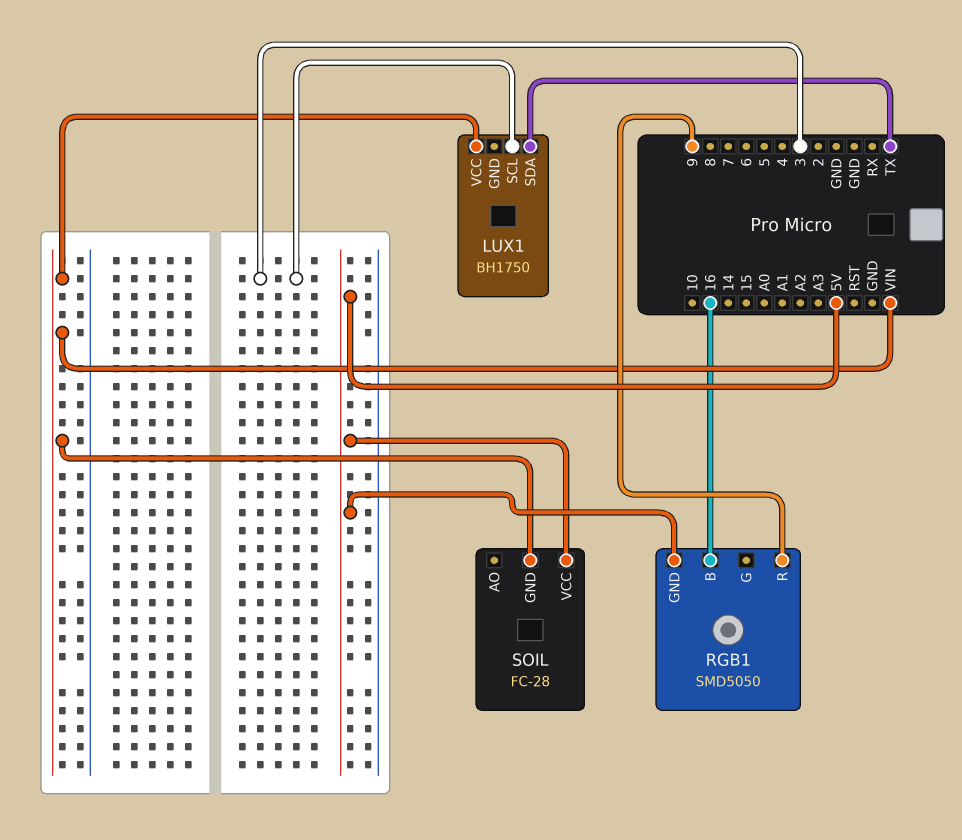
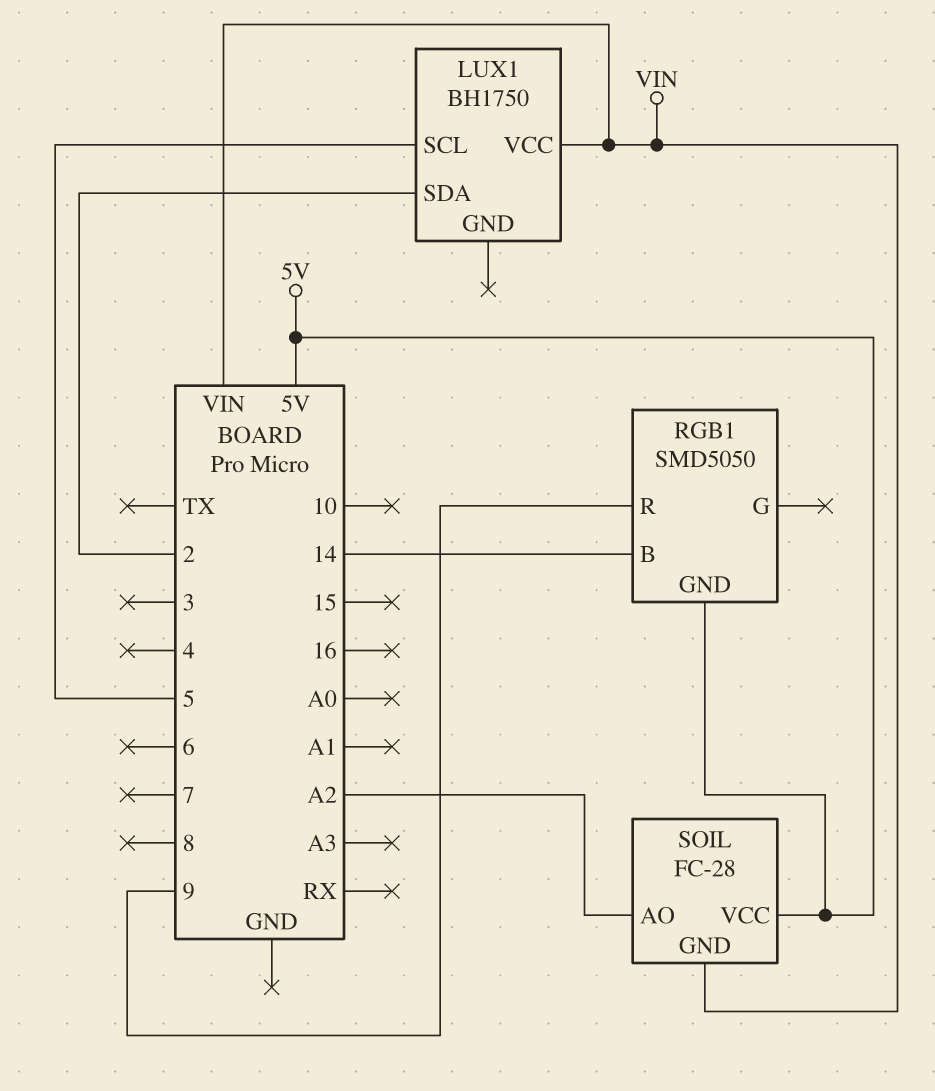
LUX1 pin SCL: 3 -> 5
LUX1 pin SDA: TX -> 2
RGB1 pin B: 16 -> 14
SOIL pin AO: none -> A2

